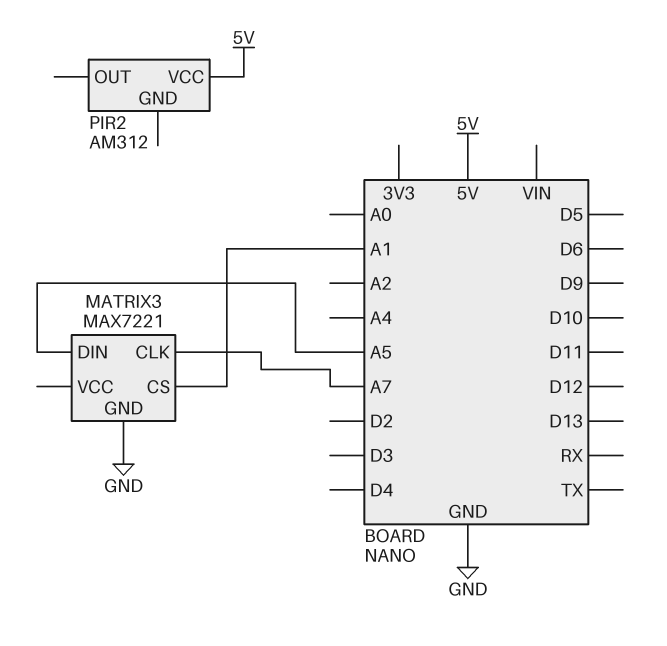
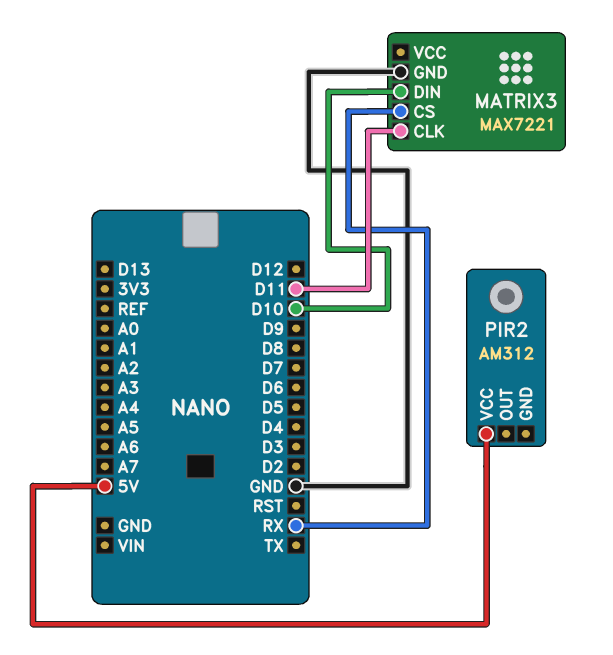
MATRIX3 pin CLK: A7 -> D11
MATRIX3 pin CS: A1 -> RX
MATRIX3 pin DIN: A5 -> D10

